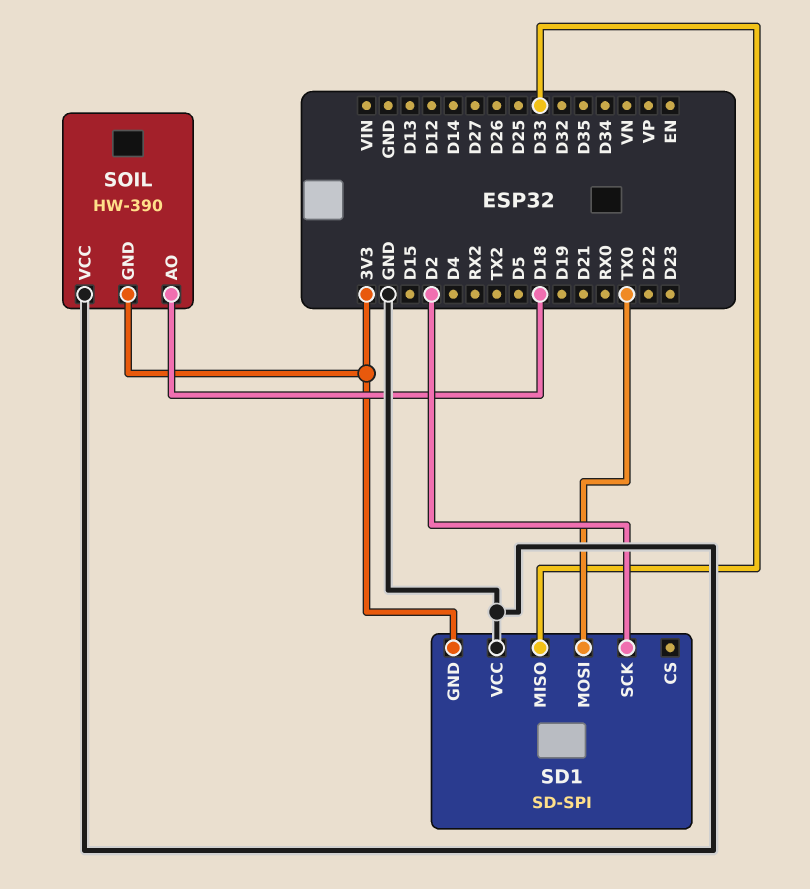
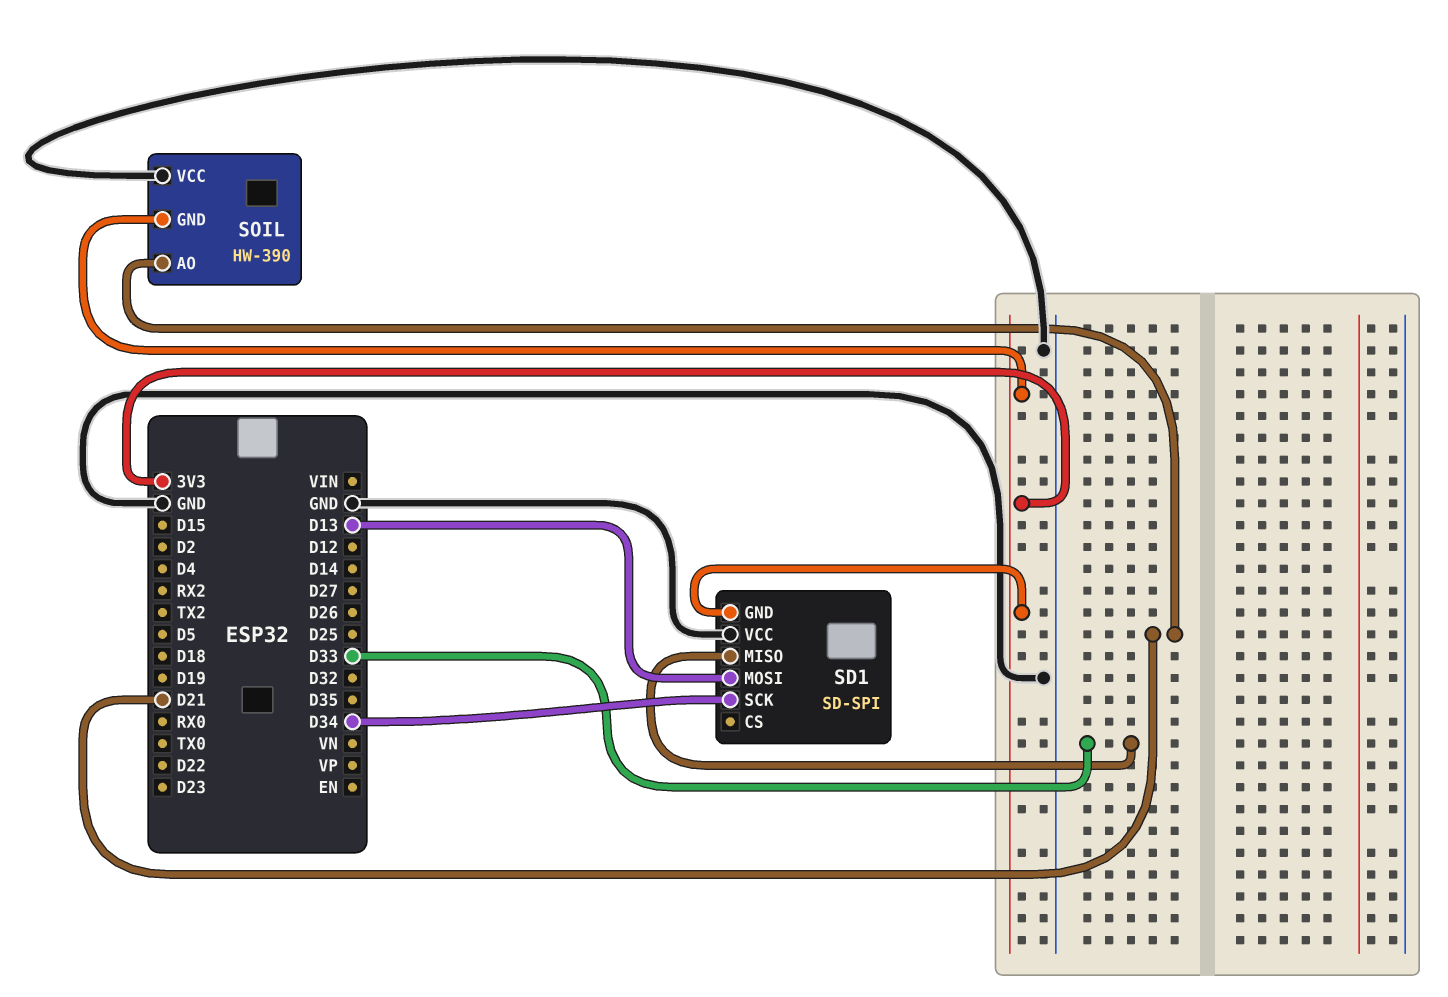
SD1 pin MOSI: TX0 -> D13
SD1 pin SCK: D2 -> D34
SOIL pin AO: D18 -> D21

